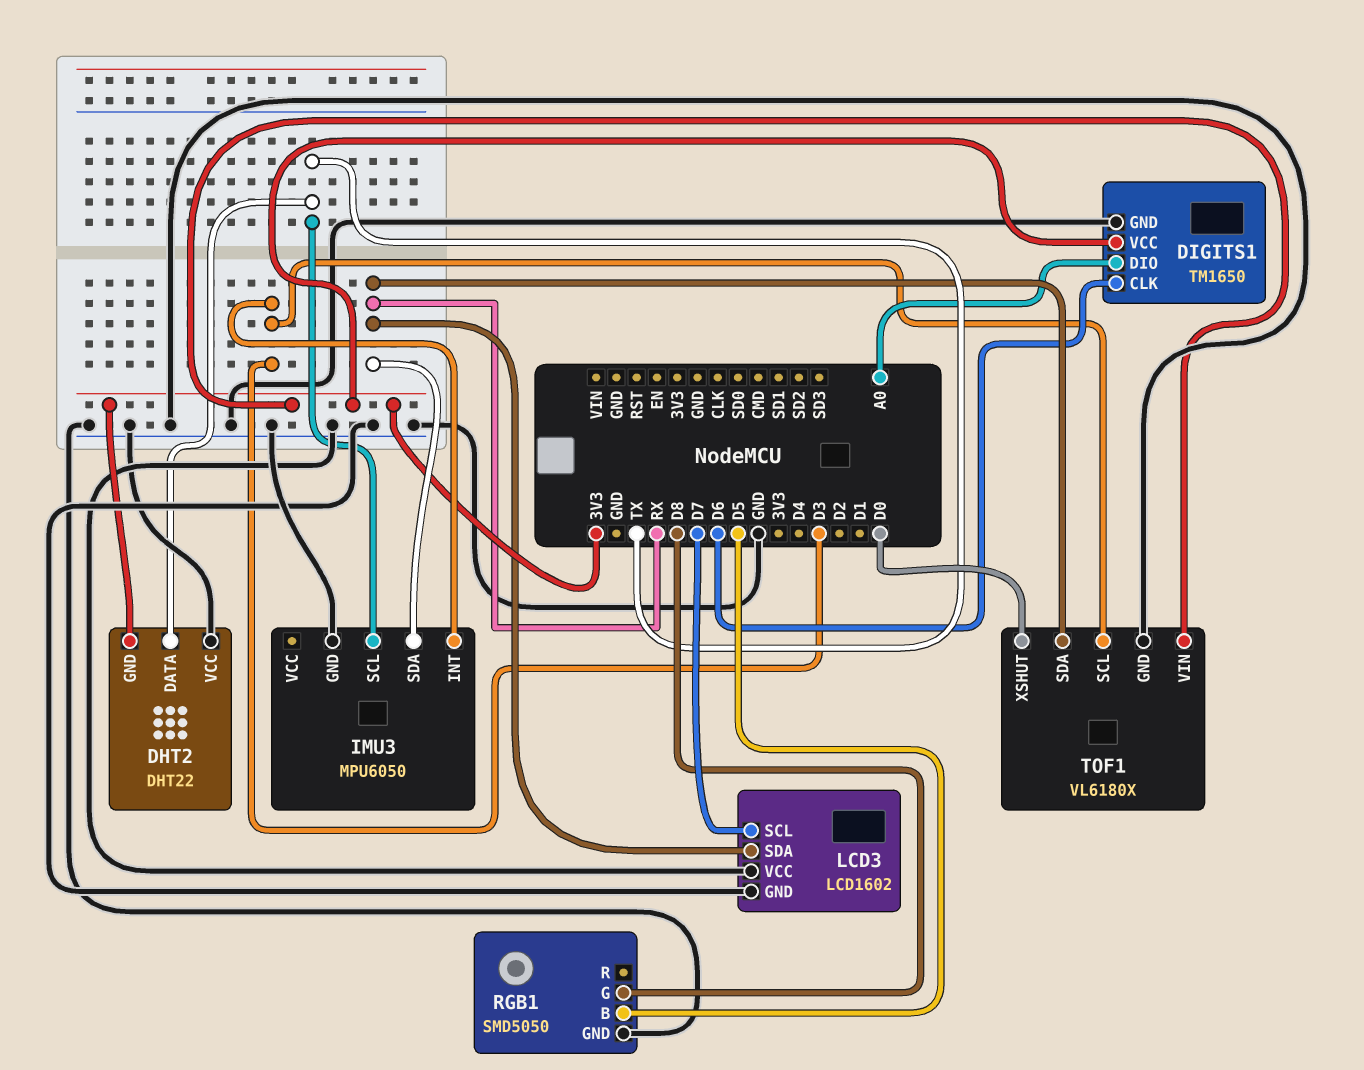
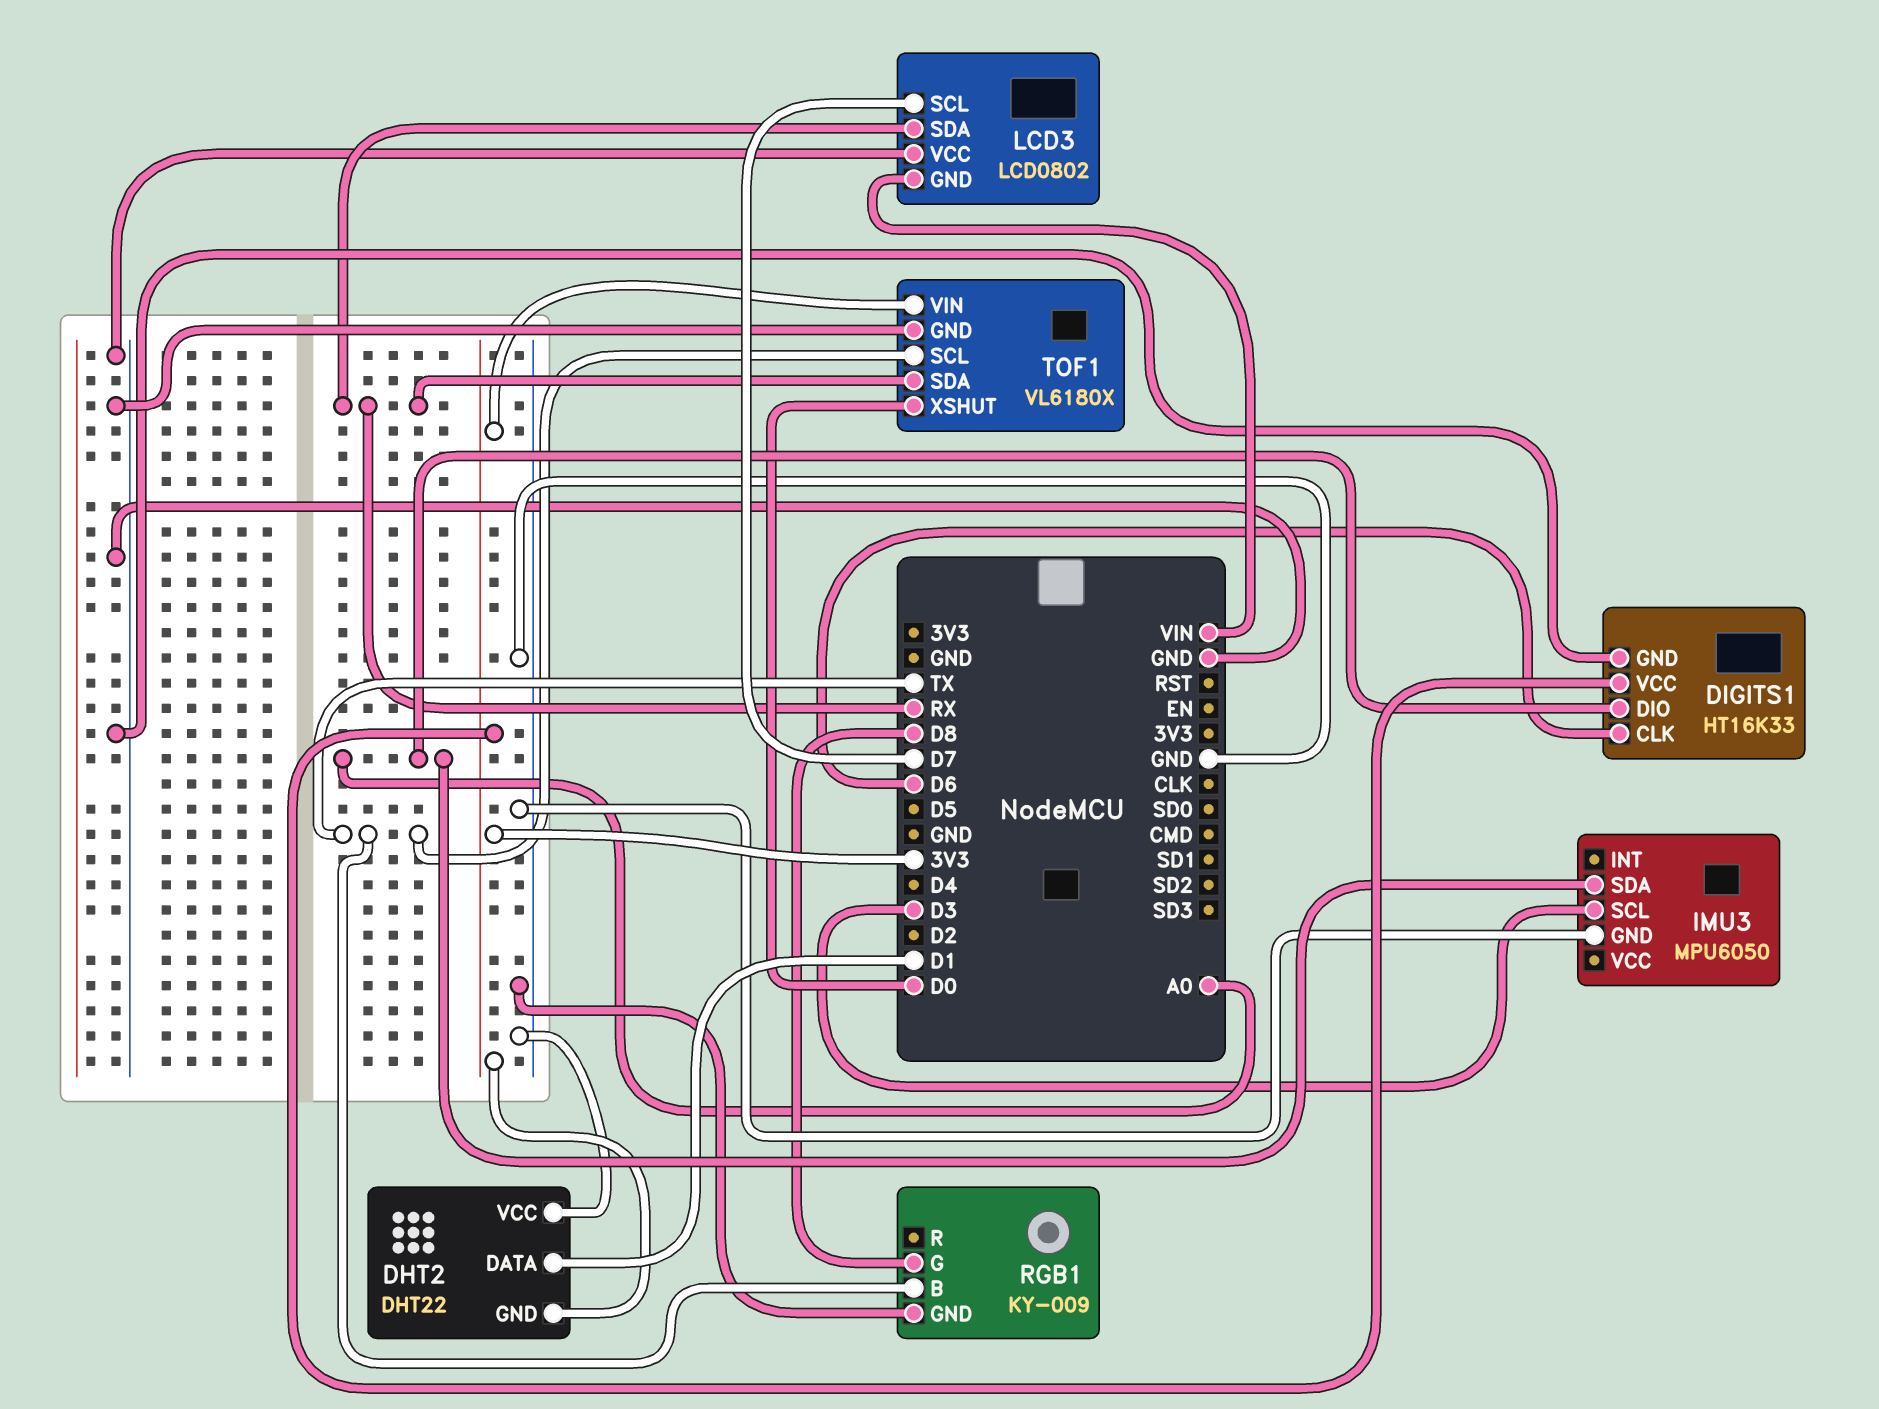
DHT2 pin DATA: TX -> D1
DIGITS1: TM1650 -> HT16K33
IMU3 pin INT: D3 -> none
IMU3 pin SCL: TX -> D3
IMU3 pin SDA: RX -> A0
LCD3: LCD1602 -> LCD0802
LCD3 pin GND: GND -> VIN
RGB1: SMD5050 -> KY-009
RGB1 pin B: D5 -> TX
TOF1 pin SCL: D3 -> TX

